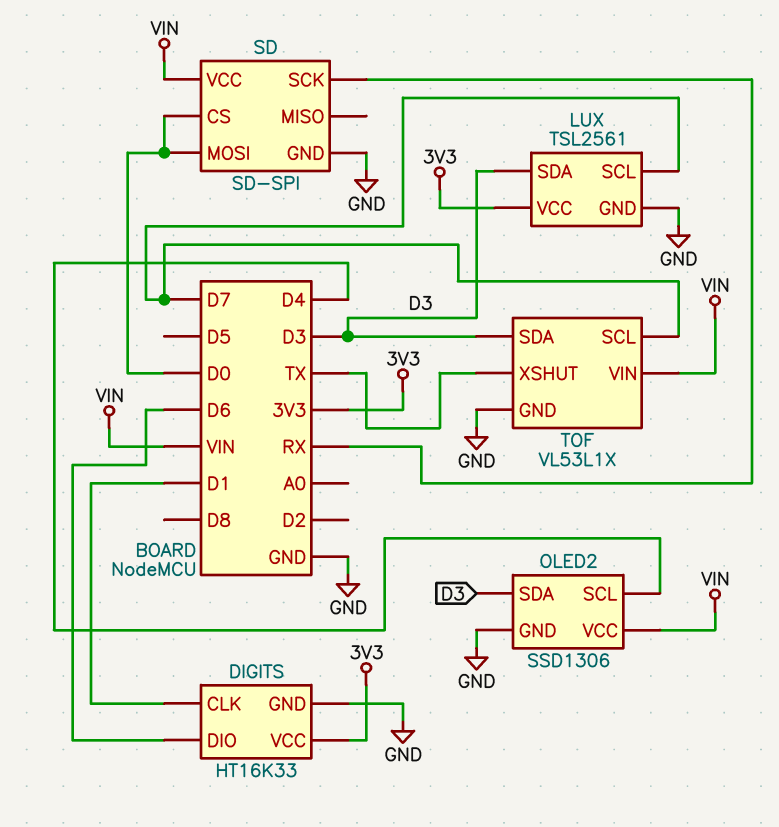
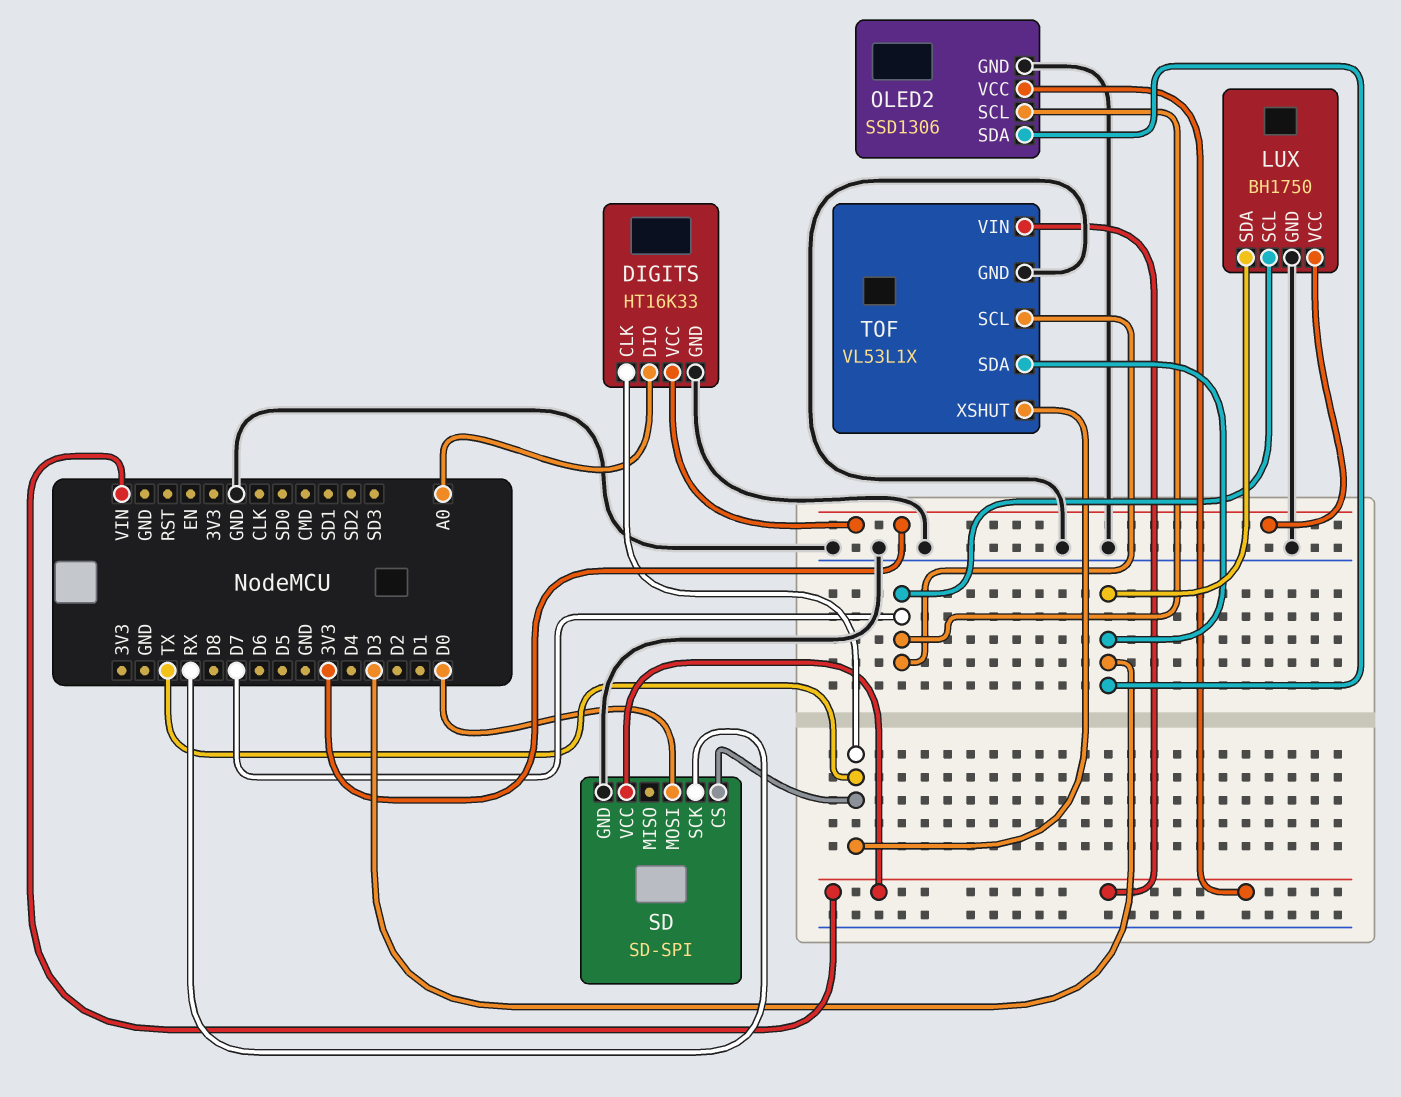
DIGITS pin CLK: D1 -> TX
DIGITS pin DIO: D6 -> A0
LUX: TSL2561 -> BH1750
OLED2 pin SCL: D4 -> D7
SD pin CS: D0 -> TX

